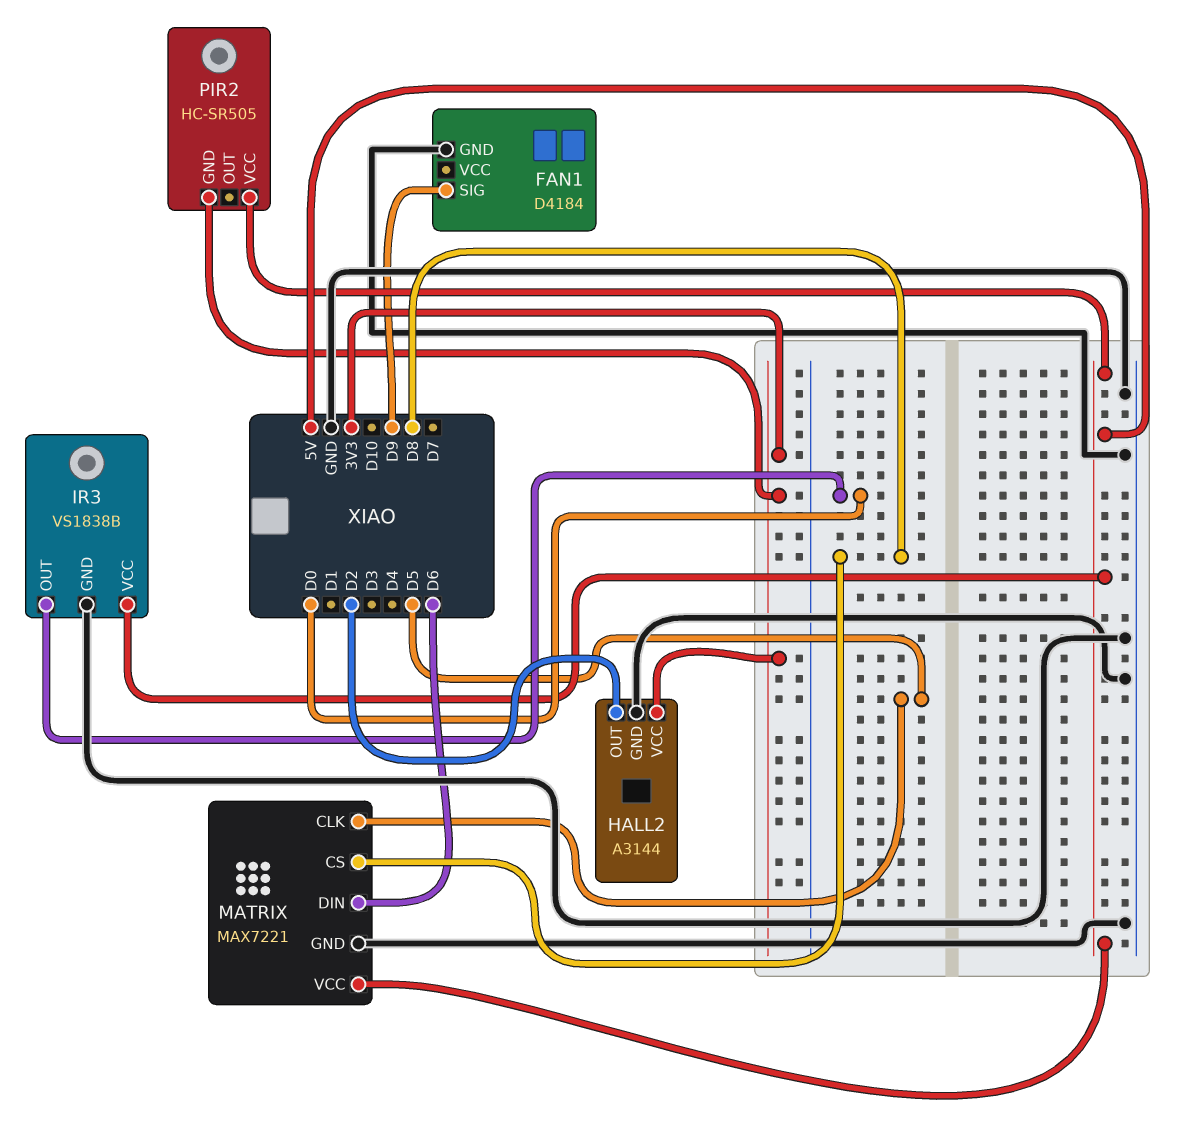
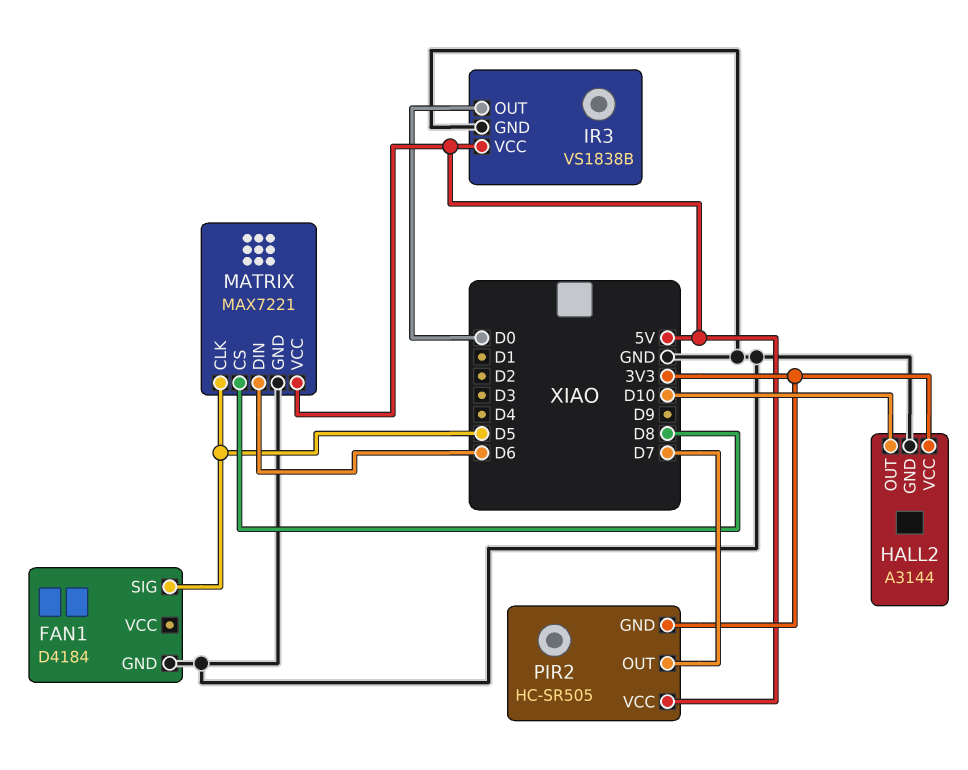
FAN1 pin SIG: D9 -> D5
HALL2 pin OUT: D2 -> D10
PIR2 pin OUT: none -> D7

